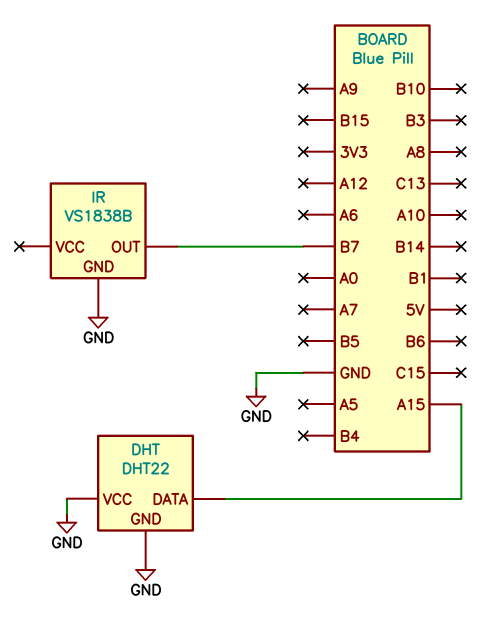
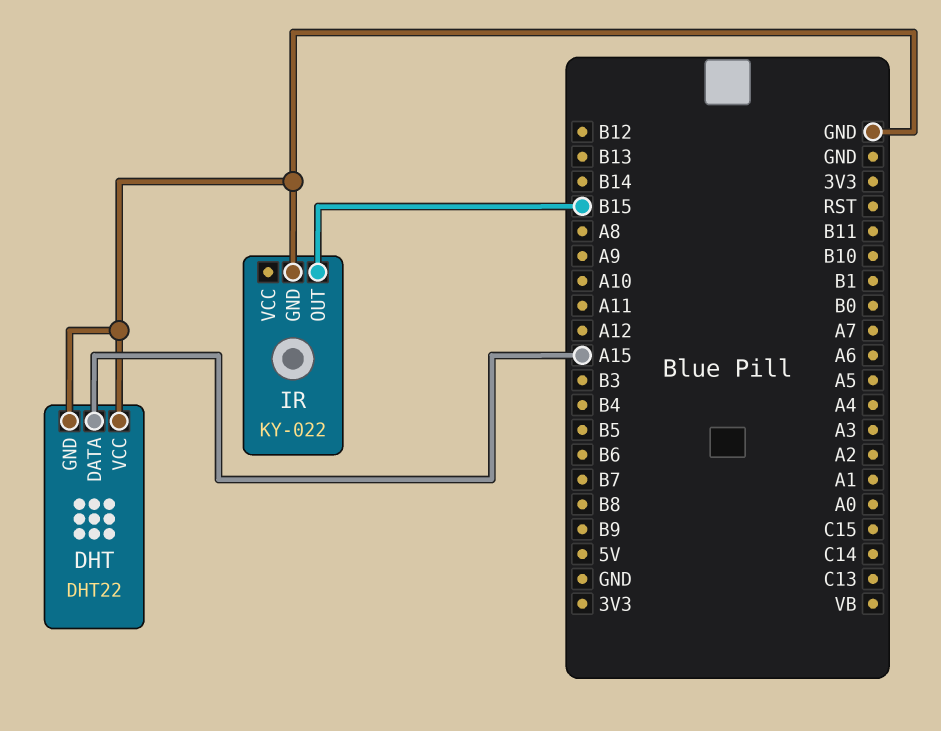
IR: VS1838B -> KY-022
IR pin OUT: B7 -> B15

